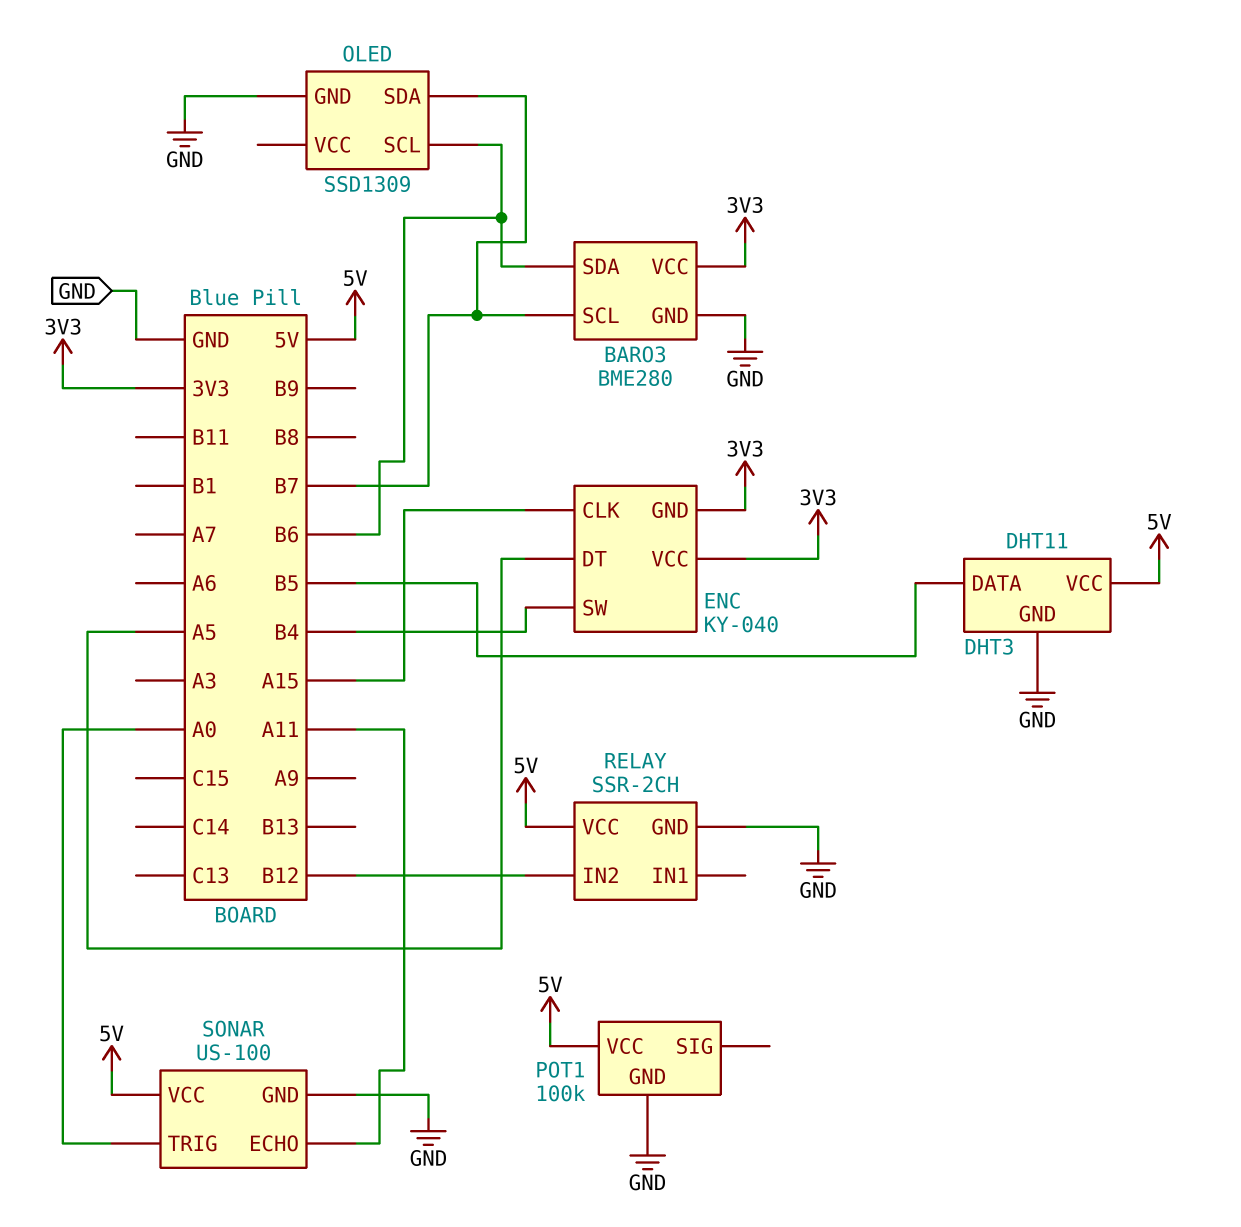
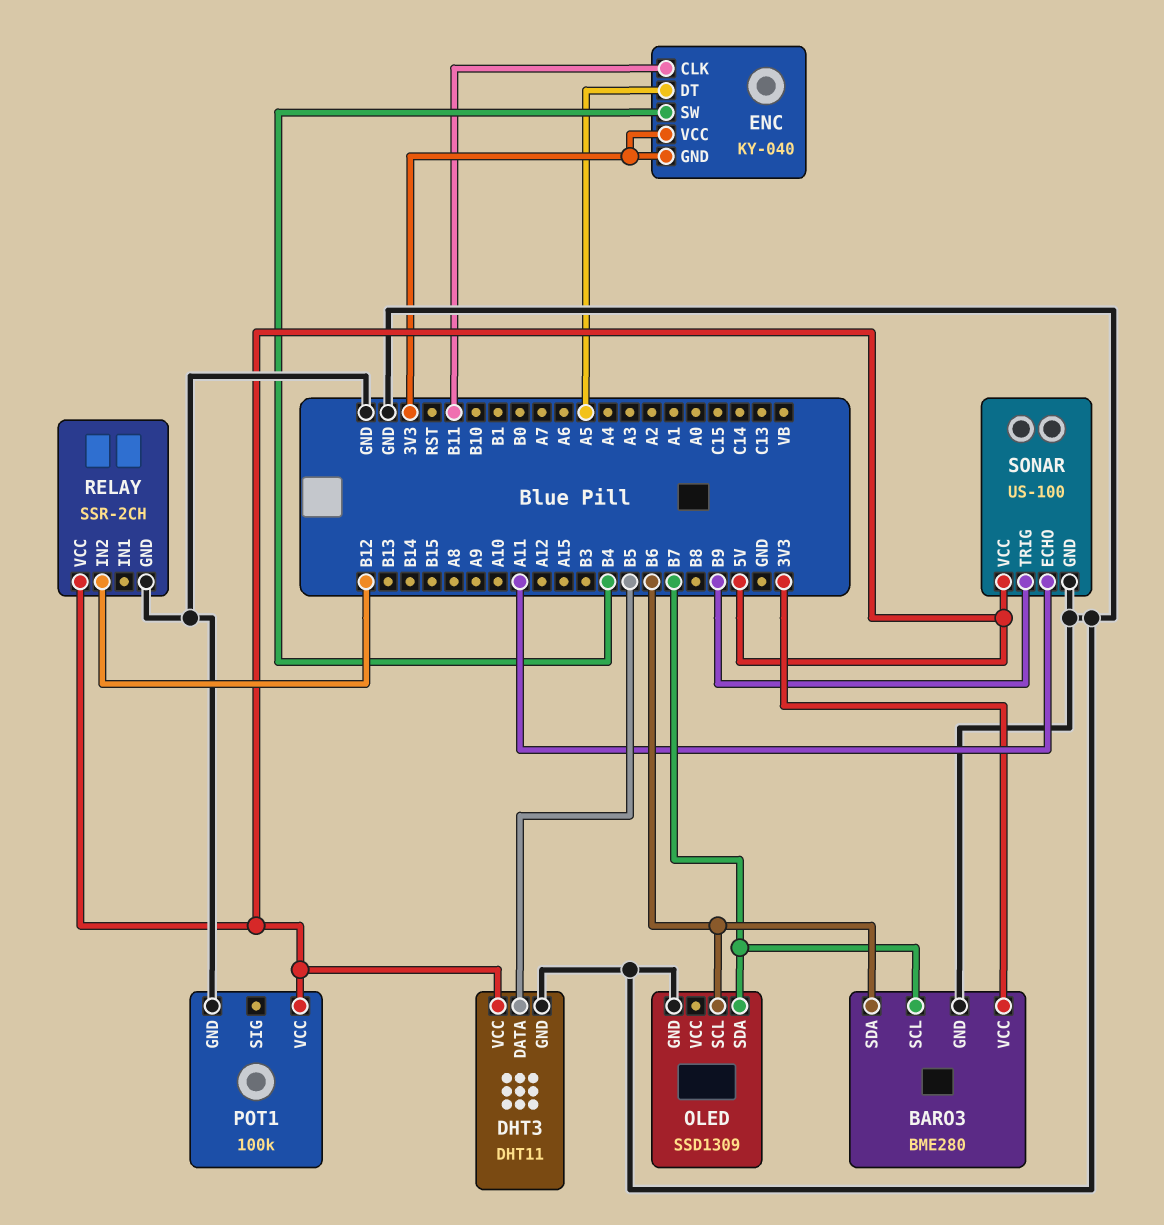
ENC pin CLK: A15 -> B11
SONAR pin TRIG: A0 -> B9

